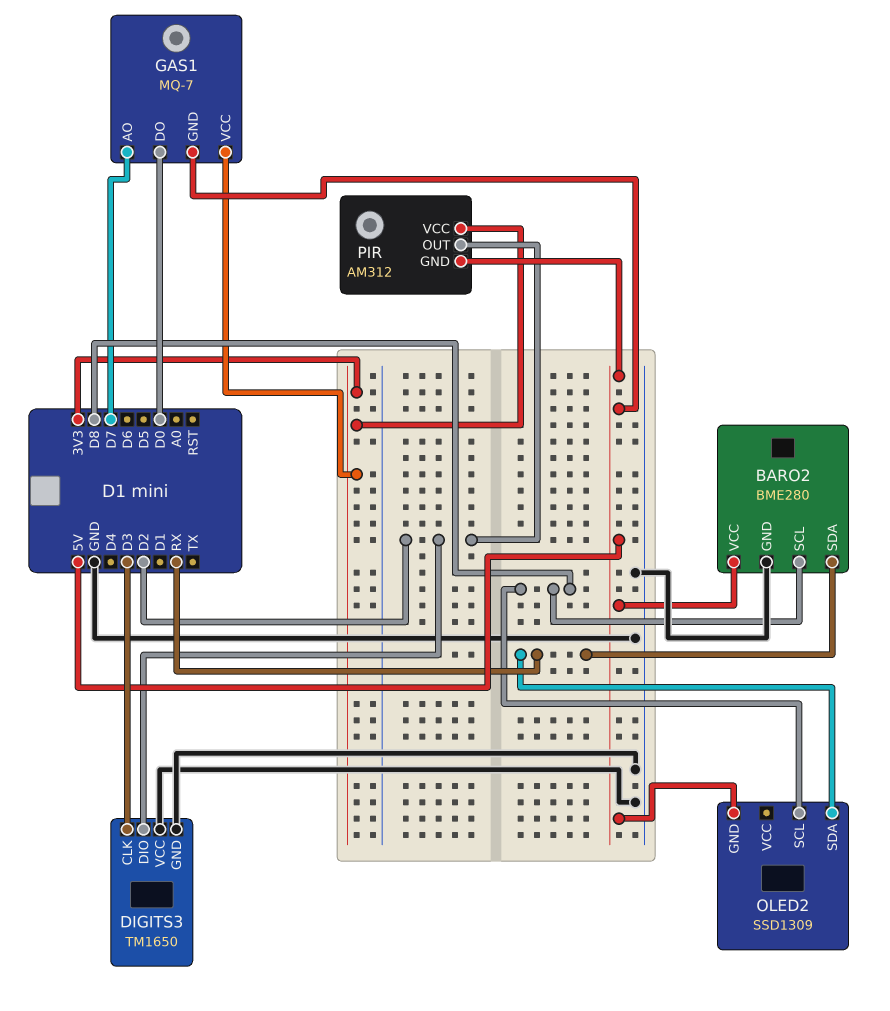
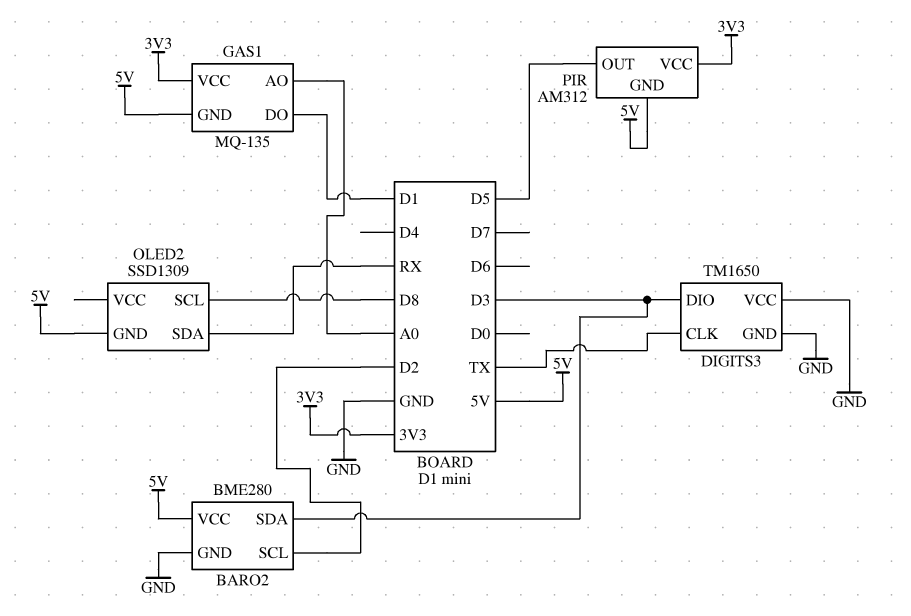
BARO2 pin SCL: D8 -> D2
BARO2 pin SDA: RX -> D3
DIGITS3 pin CLK: D3 -> TX
DIGITS3 pin DIO: D2 -> D3
GAS1: MQ-7 -> MQ-135
GAS1 pin AO: D7 -> A0
GAS1 pin DO: D0 -> D1
PIR pin OUT: D2 -> D5

